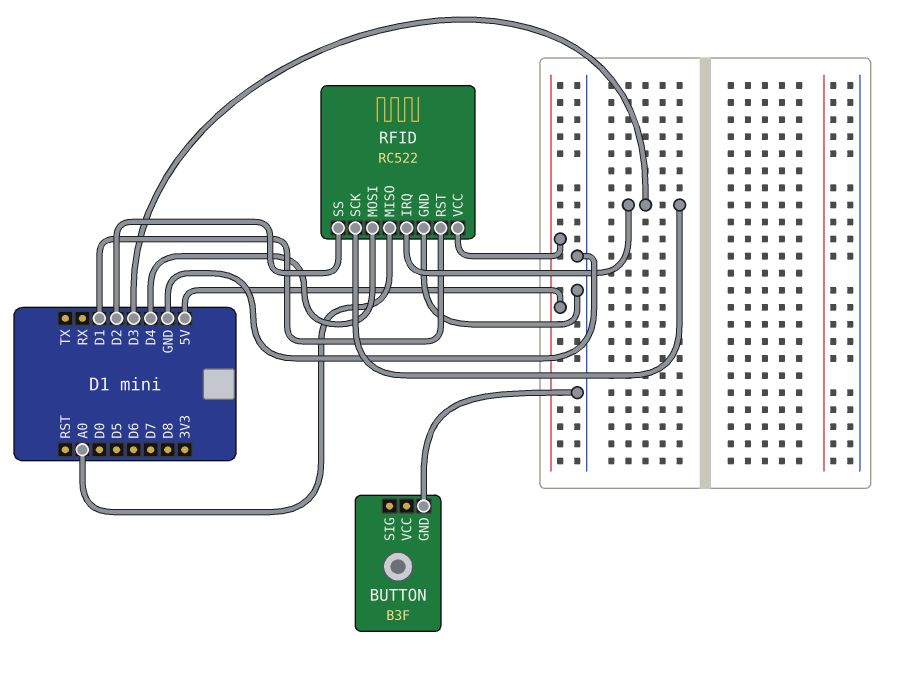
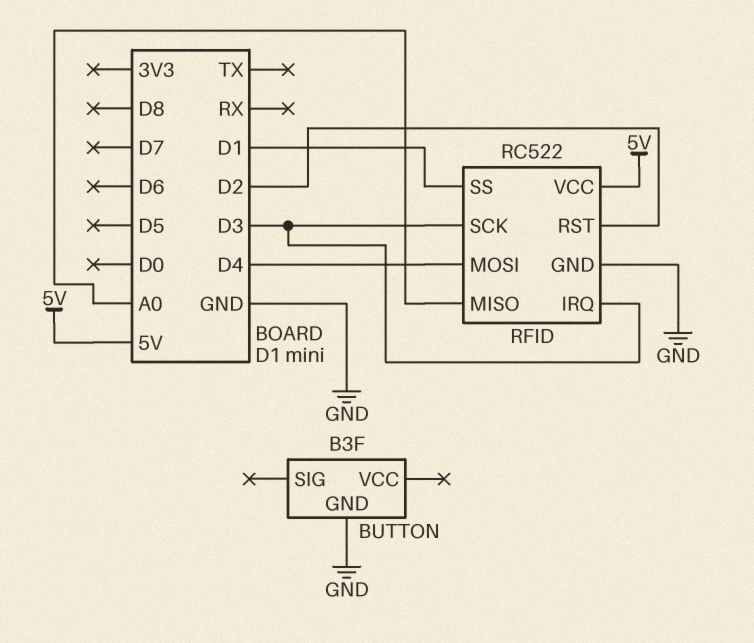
RFID pin RST: D1 -> D2
RFID pin SS: D2 -> D1

